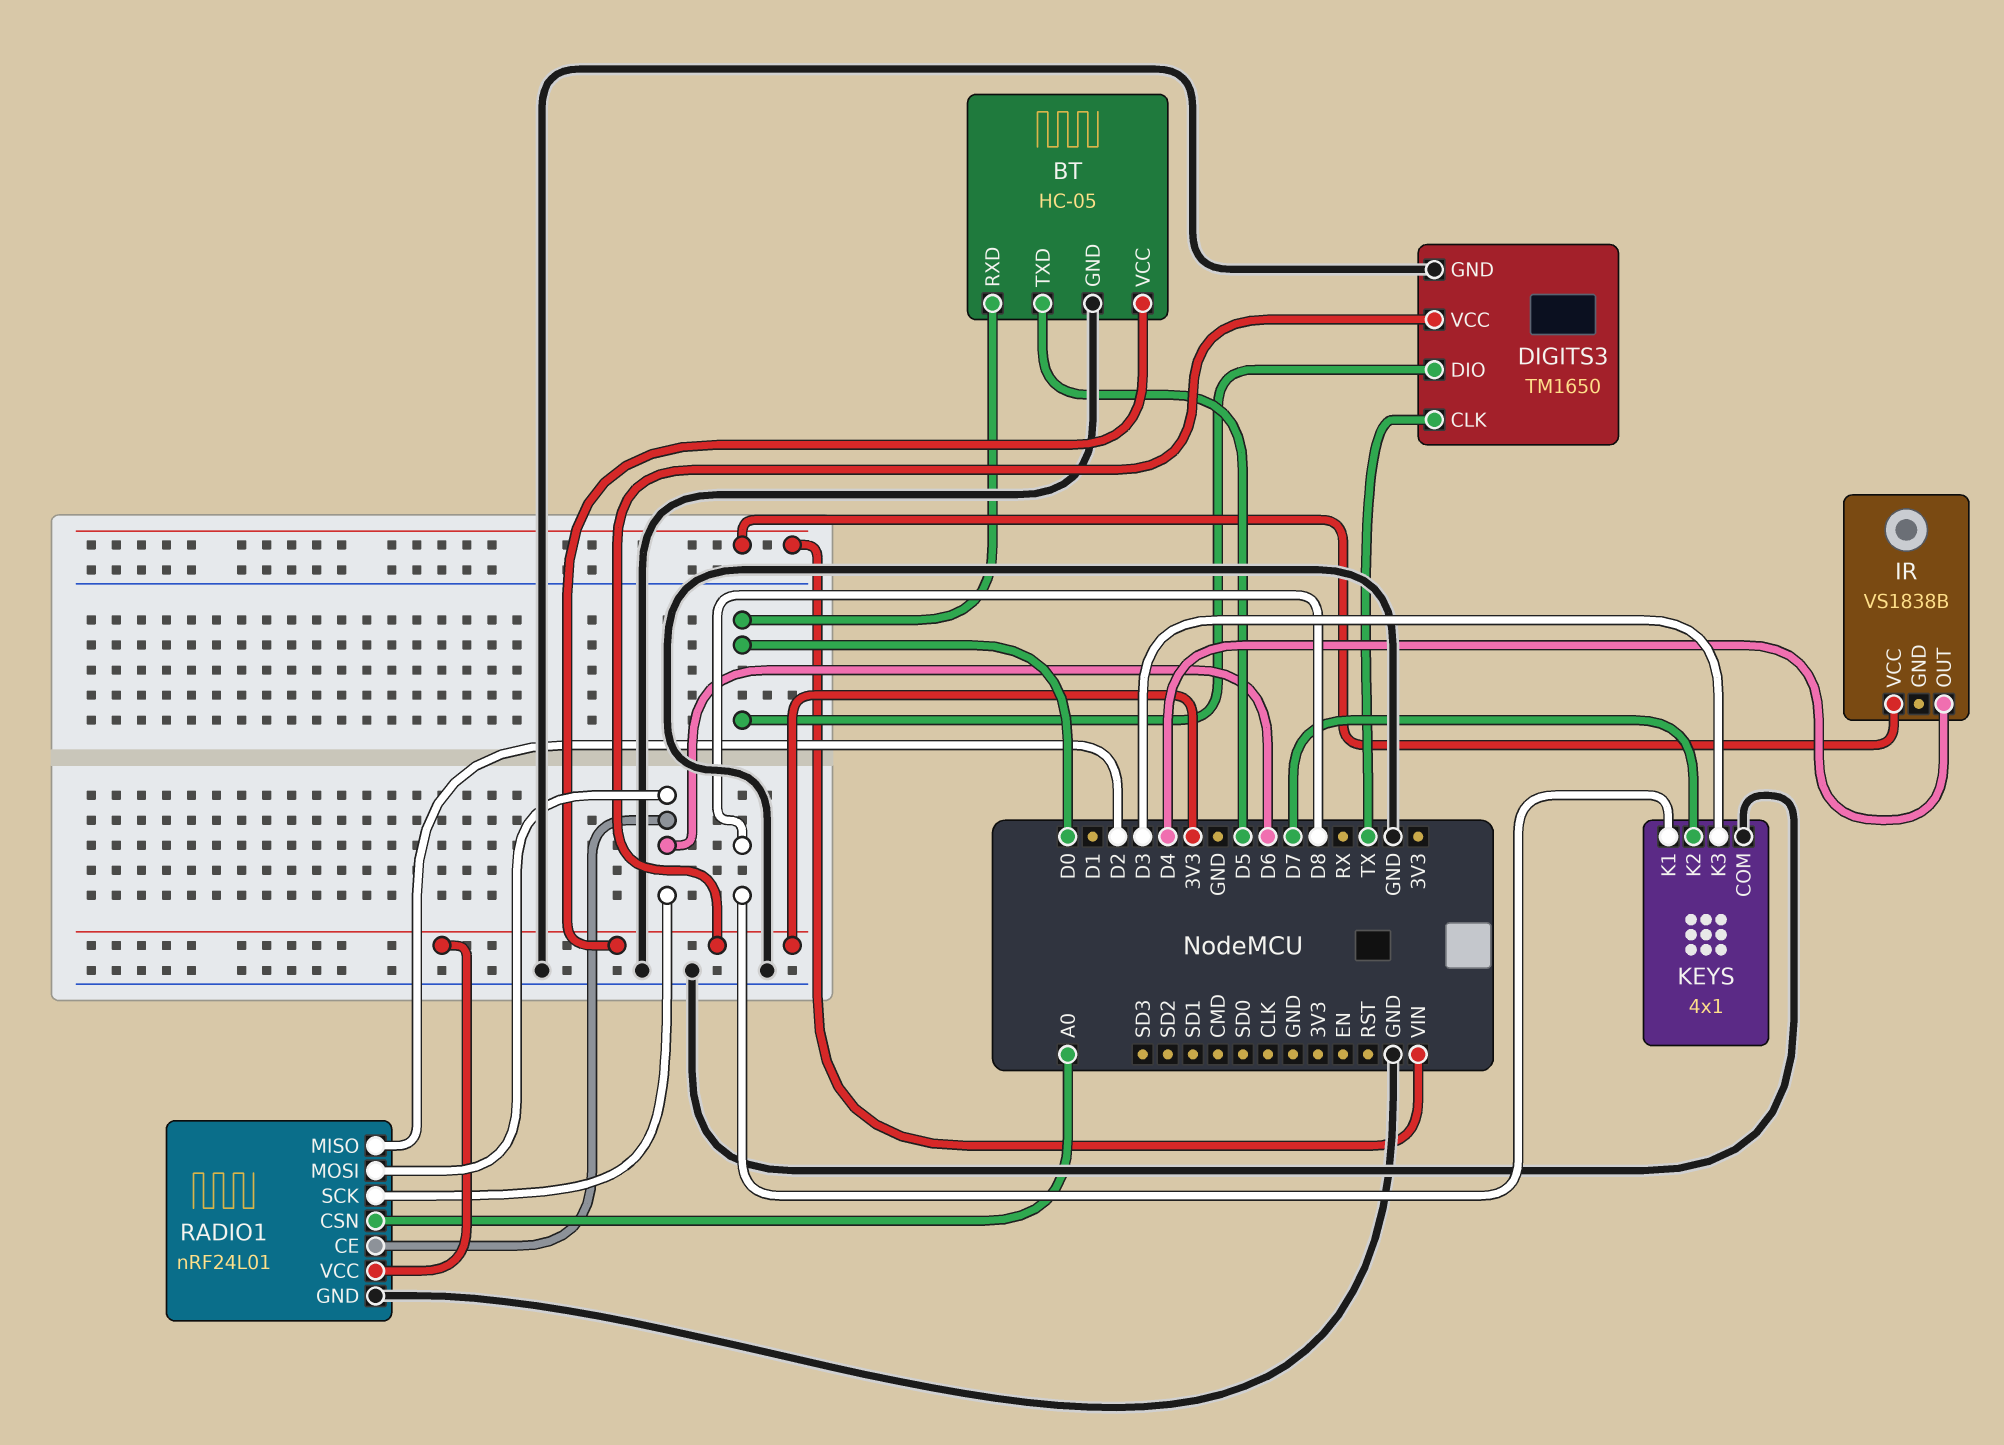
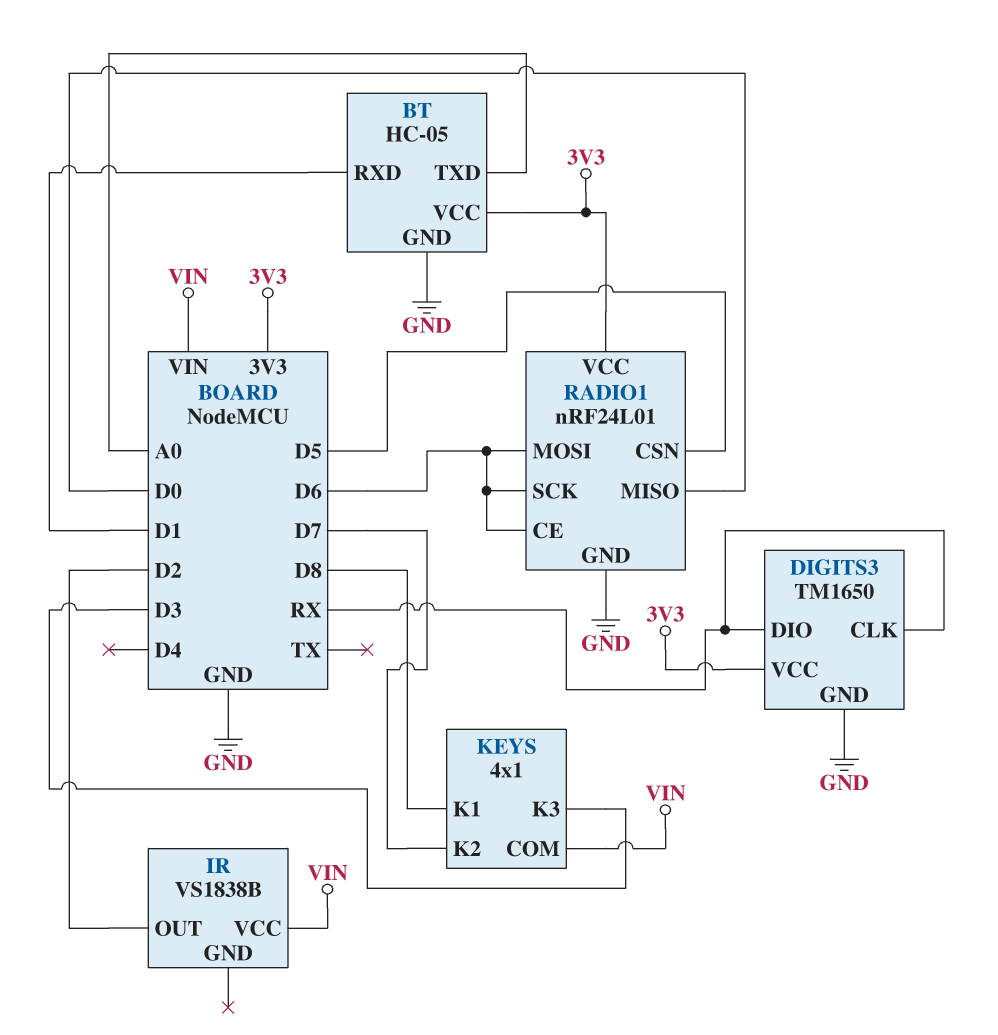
BT pin RXD: D0 -> D1
BT pin TXD: D5 -> A0
DIGITS3 pin CLK: TX -> RX
DIGITS3 pin DIO: D0 -> RX
IR pin OUT: D4 -> D2
KEYS pin COM: GND -> VIN
RADIO1 pin CSN: A0 -> D5
RADIO1 pin MISO: D2 -> D0

